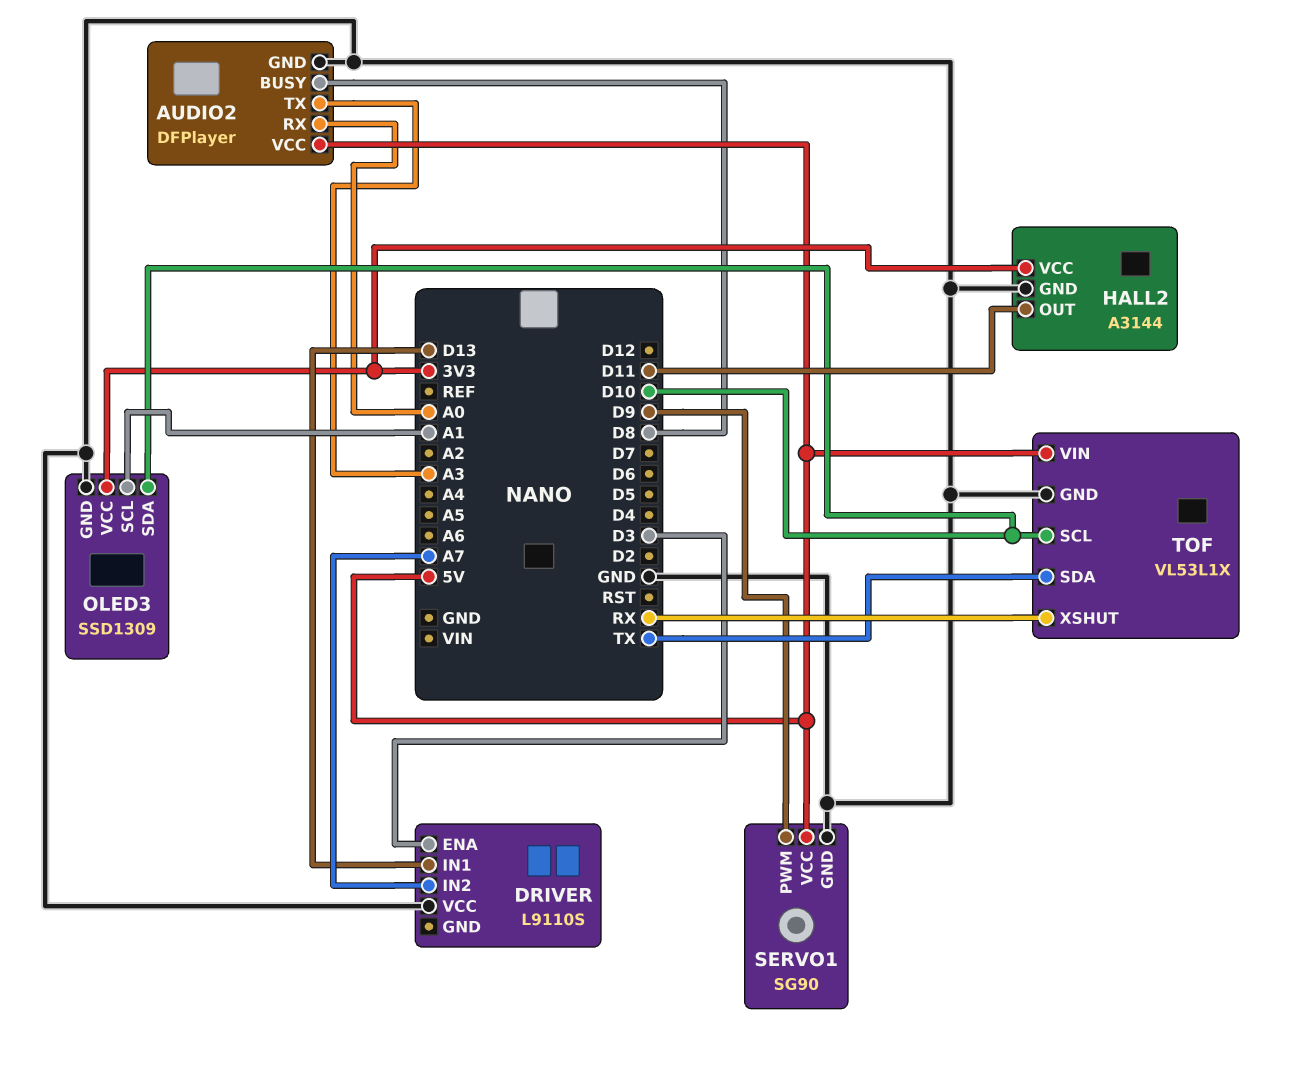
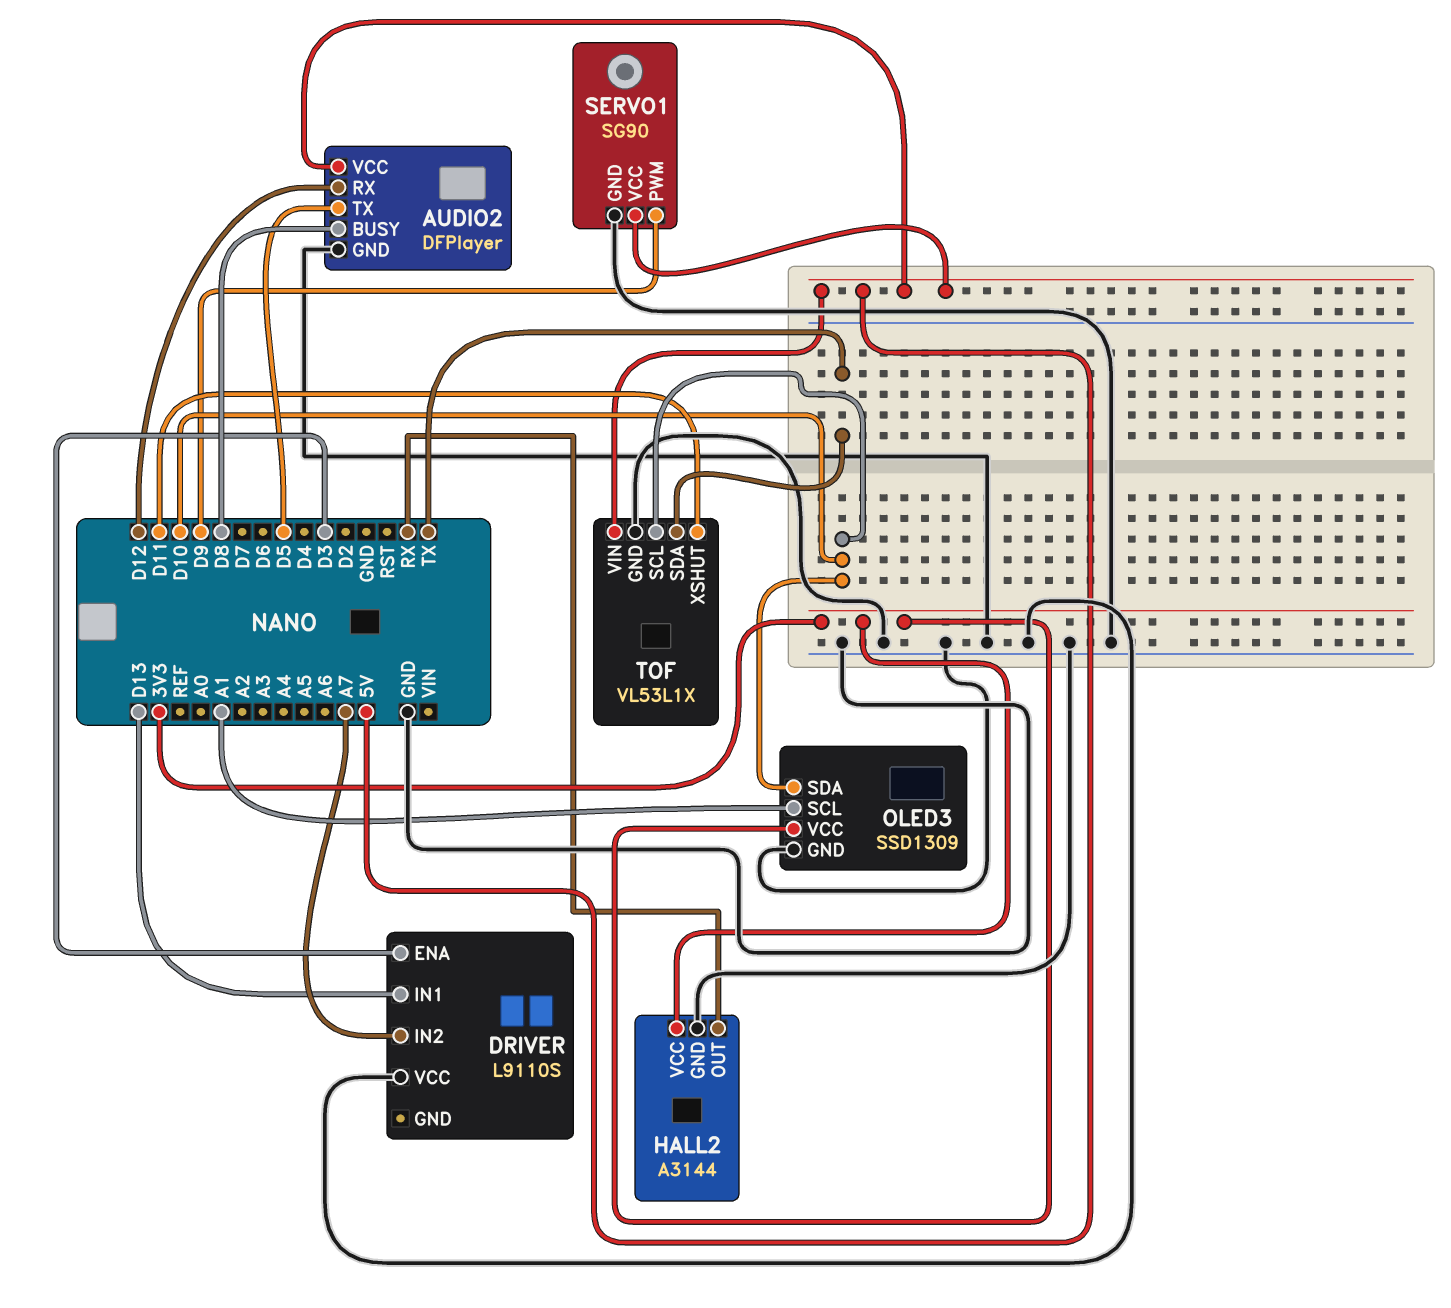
AUDIO2 pin RX: A0 -> D12
AUDIO2 pin TX: A3 -> D5
HALL2 pin OUT: D11 -> RX
TOF pin XSHUT: RX -> D11

